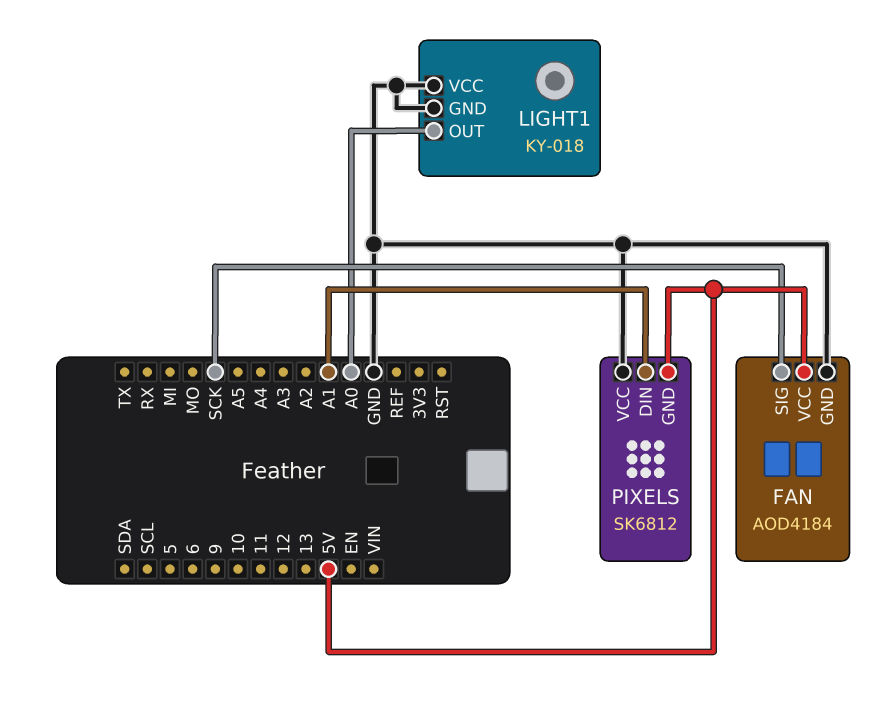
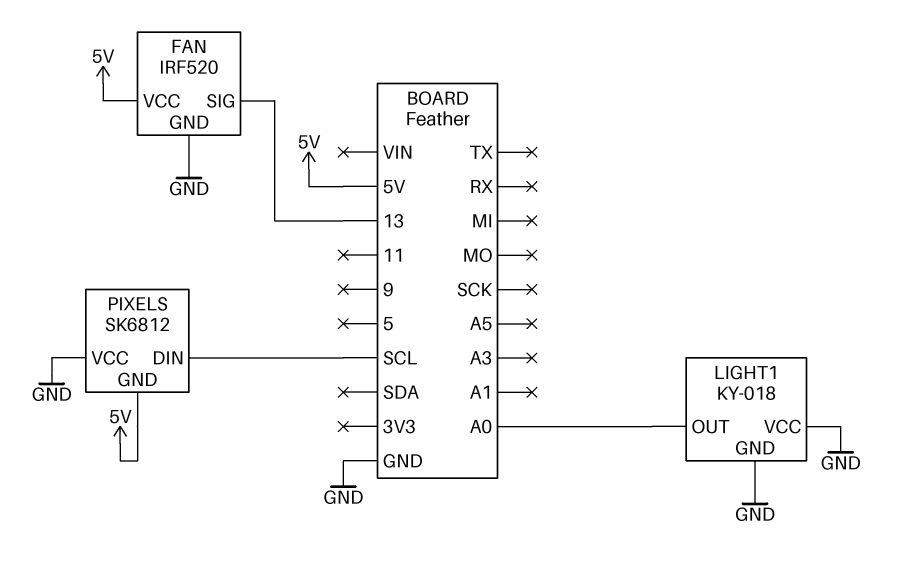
FAN: AOD4184 -> IRF520
FAN pin SIG: SCK -> 13
PIXELS pin DIN: A1 -> SCL

